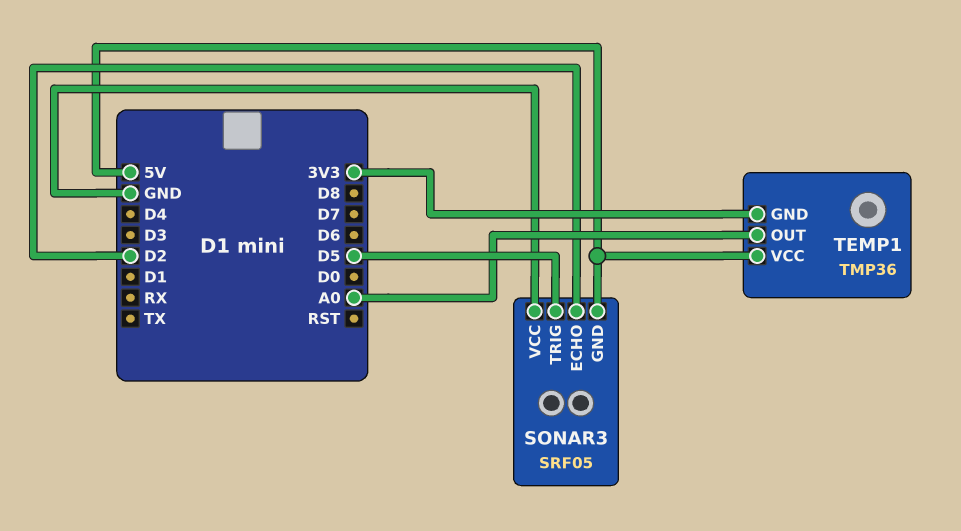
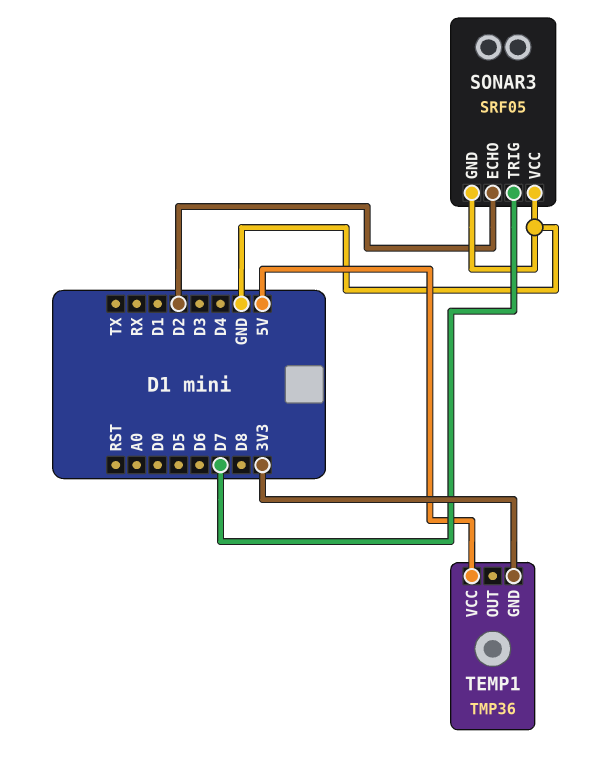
SONAR3 pin GND: 5V -> GND
SONAR3 pin TRIG: D5 -> D7
TEMP1 pin OUT: A0 -> none

